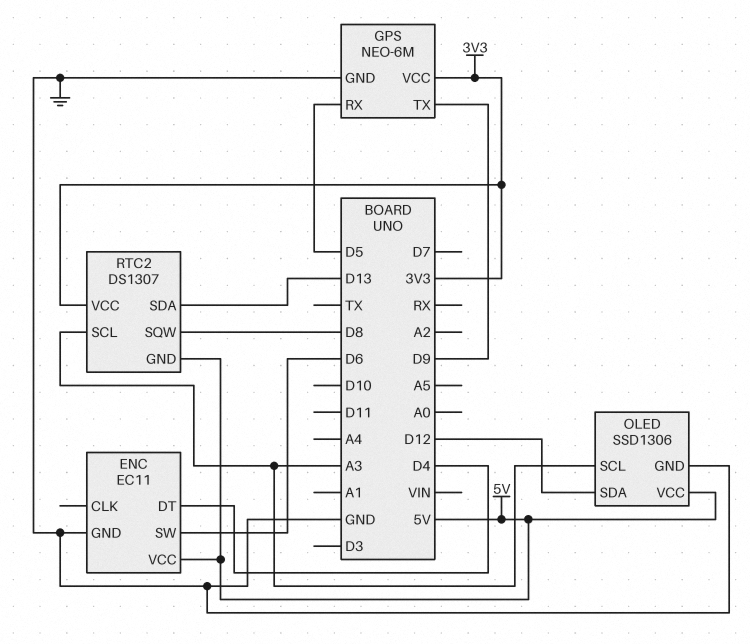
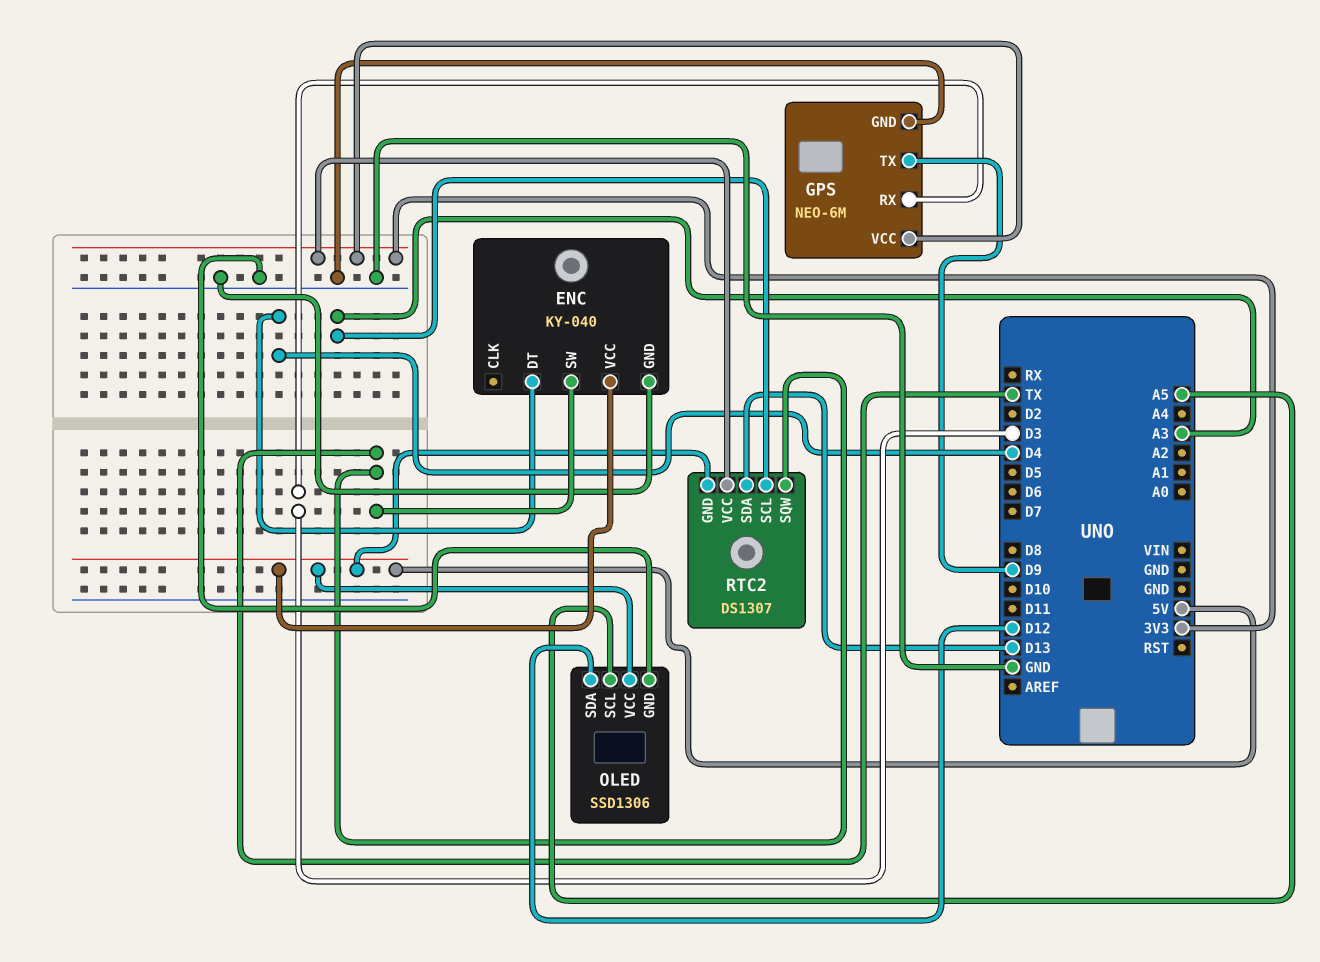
ENC: EC11 -> KY-040
ENC pin SW: D6 -> TX
GPS pin RX: D5 -> D3
OLED pin SCL: A3 -> A5
RTC2 pin SQW: D8 -> TX

